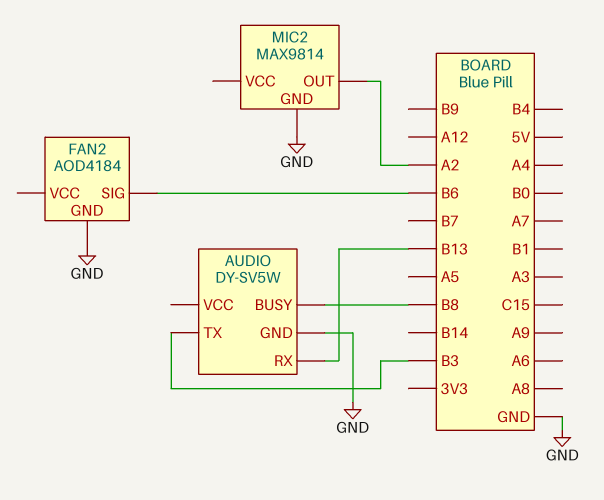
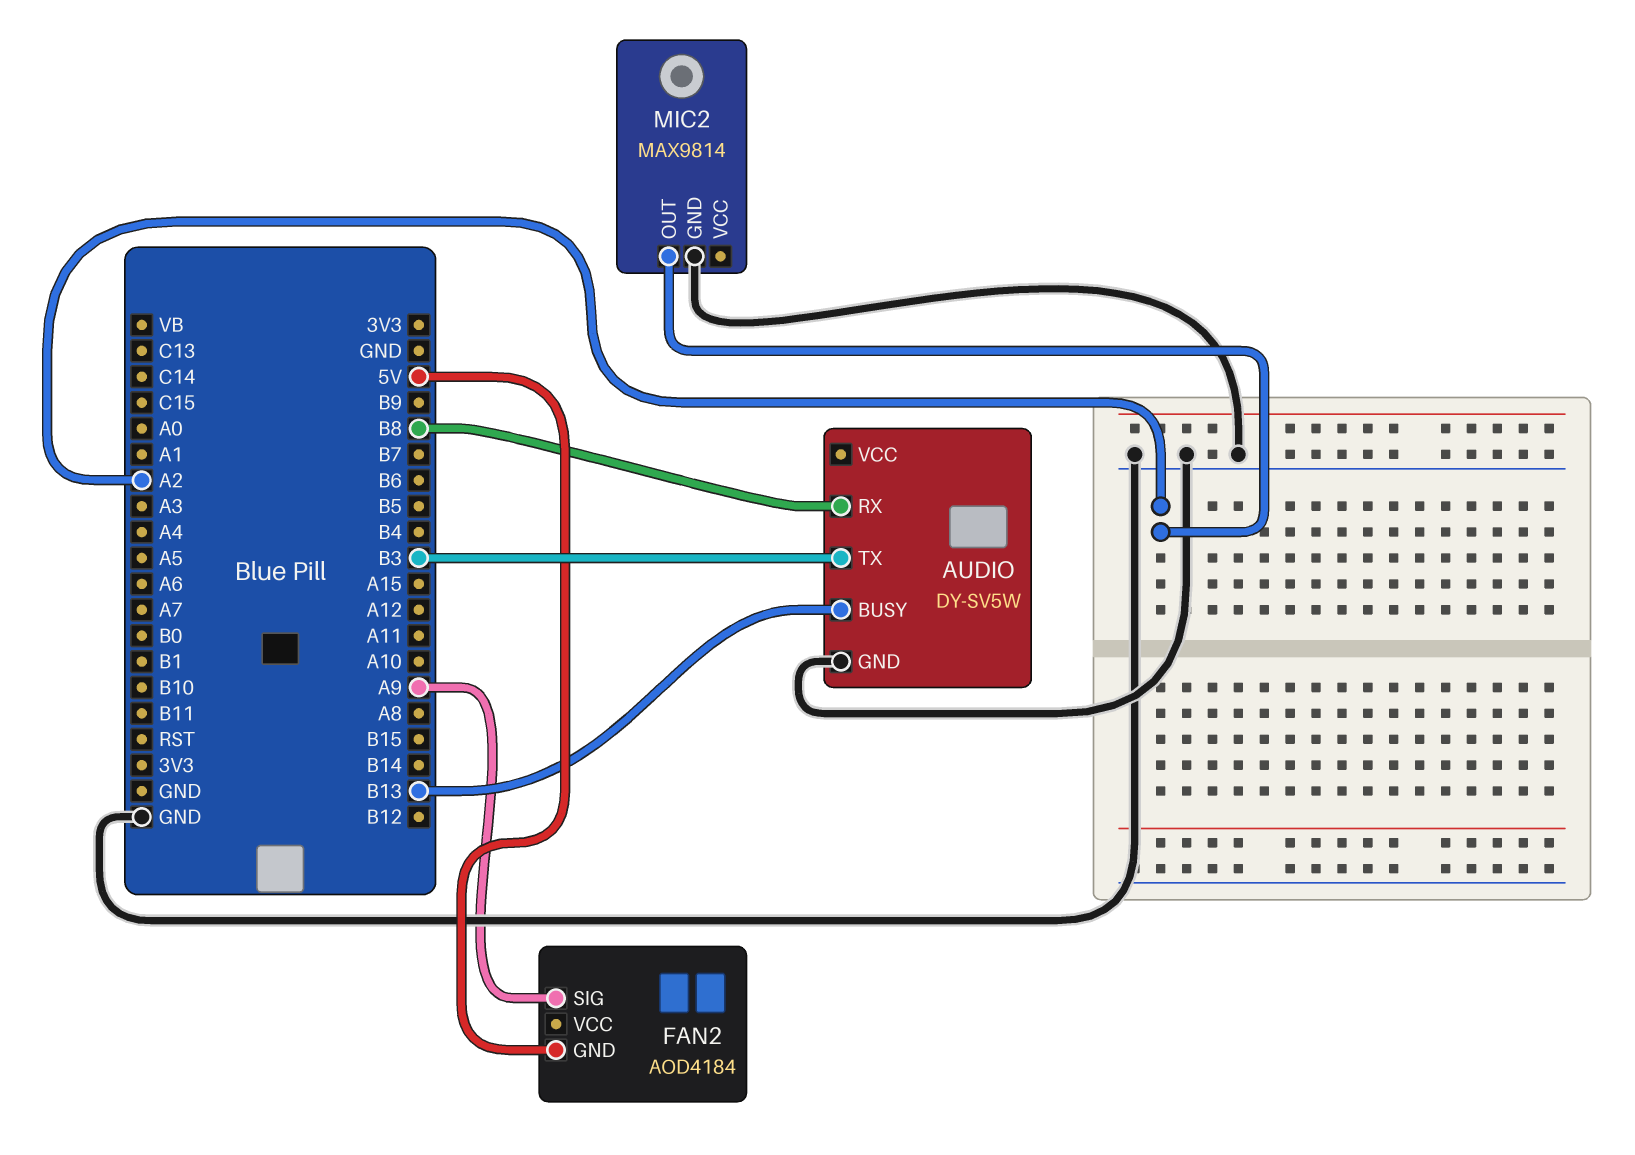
AUDIO pin BUSY: B8 -> B13
AUDIO pin RX: B13 -> B8
FAN2 pin GND: GND -> 5V
FAN2 pin SIG: B6 -> A9

